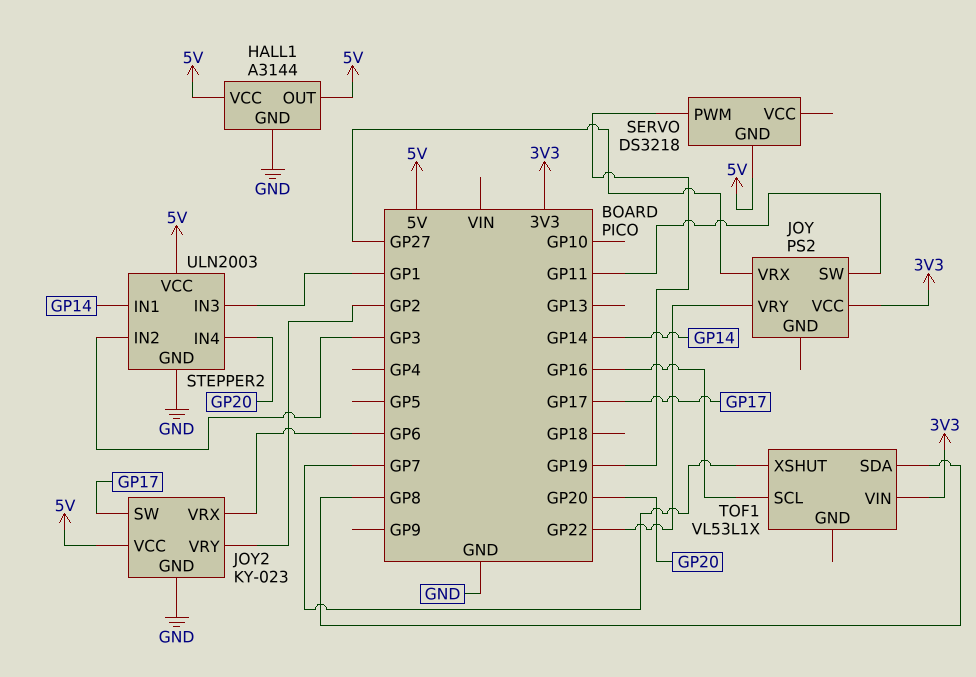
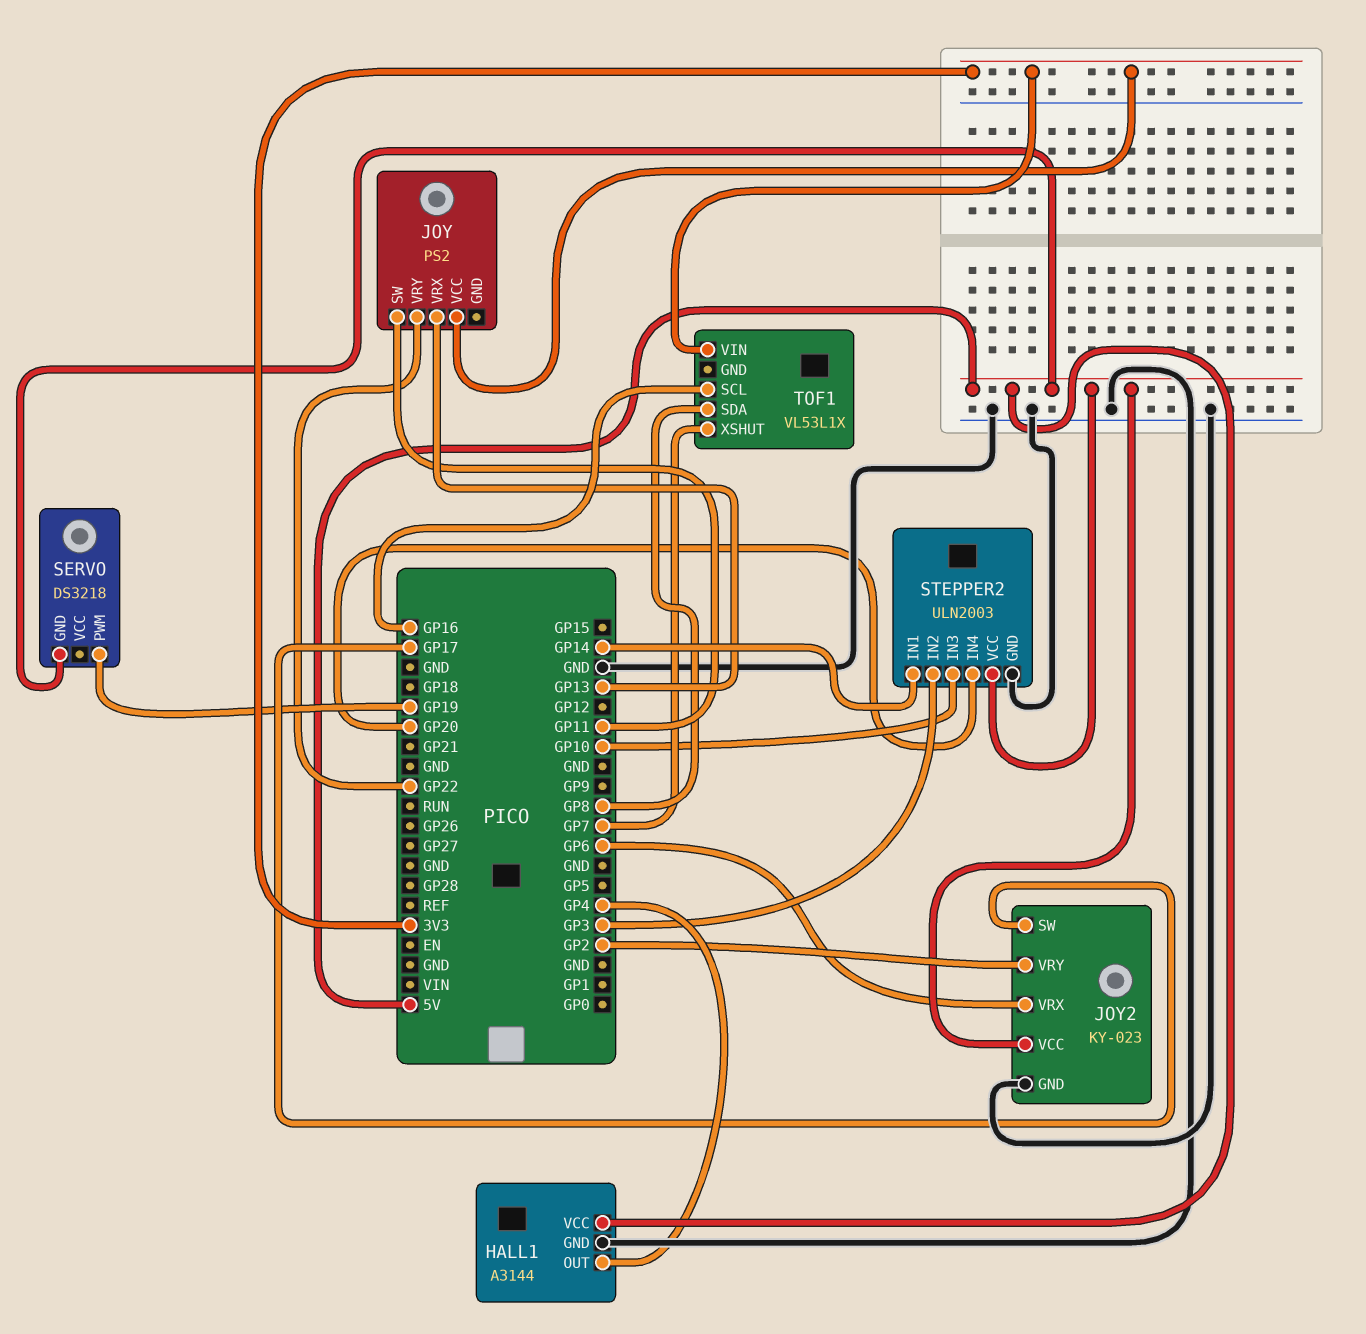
HALL1 pin OUT: 5V -> GP4
JOY pin VRX: GP27 -> GP13
STEPPER2 pin IN3: GP1 -> GP10

